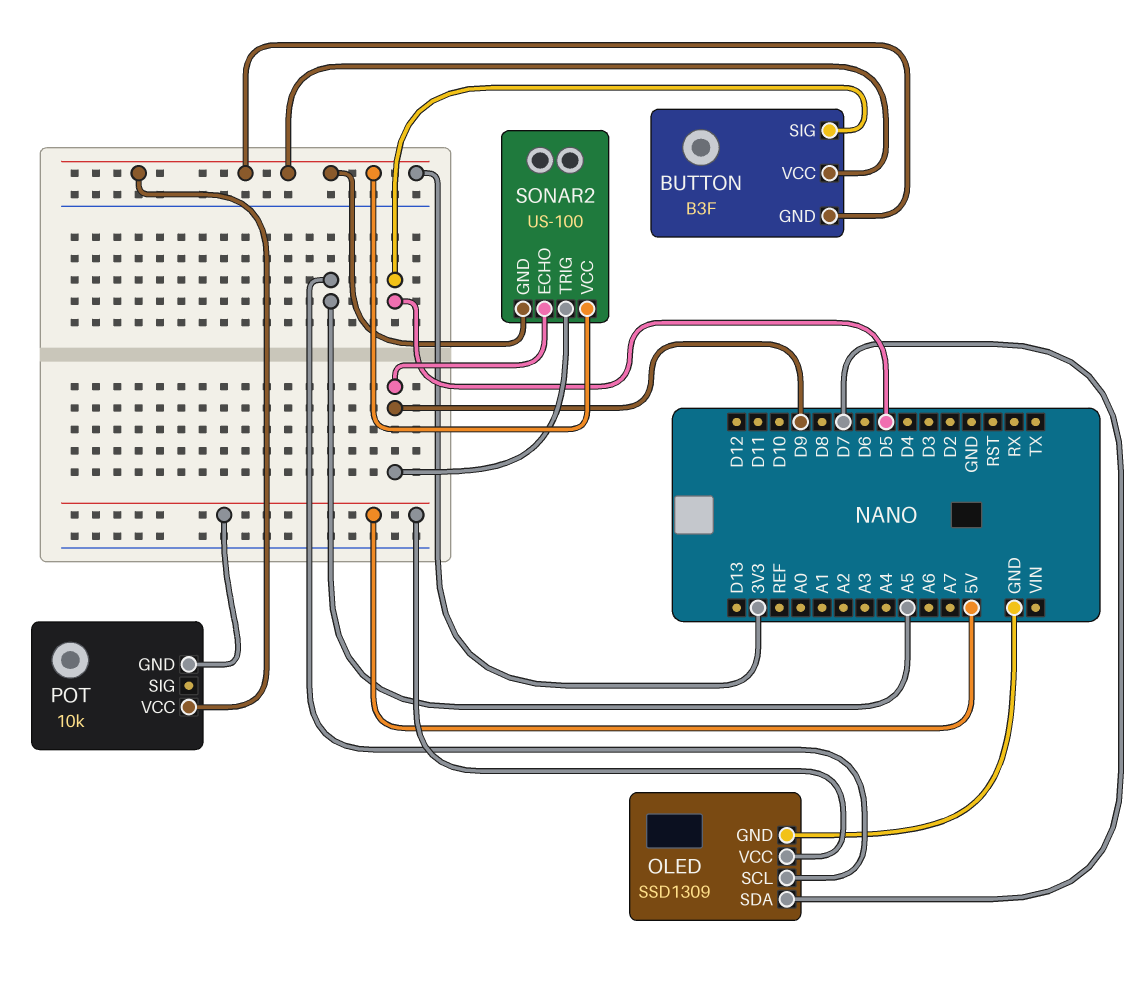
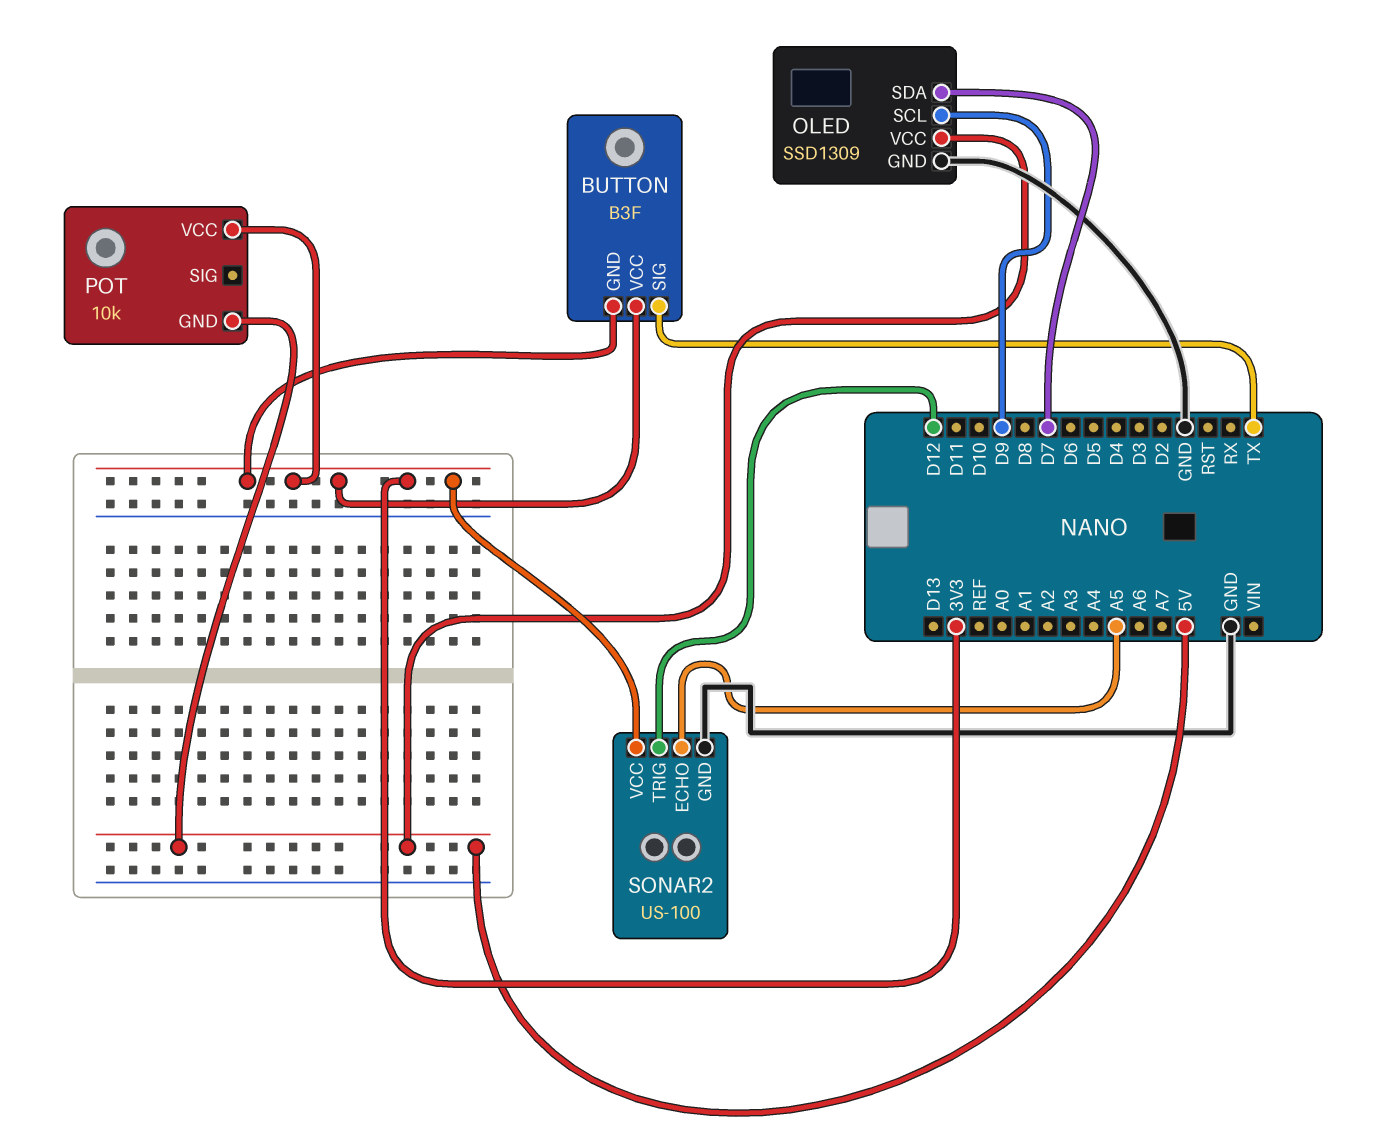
BUTTON pin SIG: D5 -> TX
OLED pin SCL: A5 -> D9
SONAR2 pin ECHO: D9 -> A5
SONAR2 pin GND: 3V3 -> GND
SONAR2 pin TRIG: D9 -> D12

